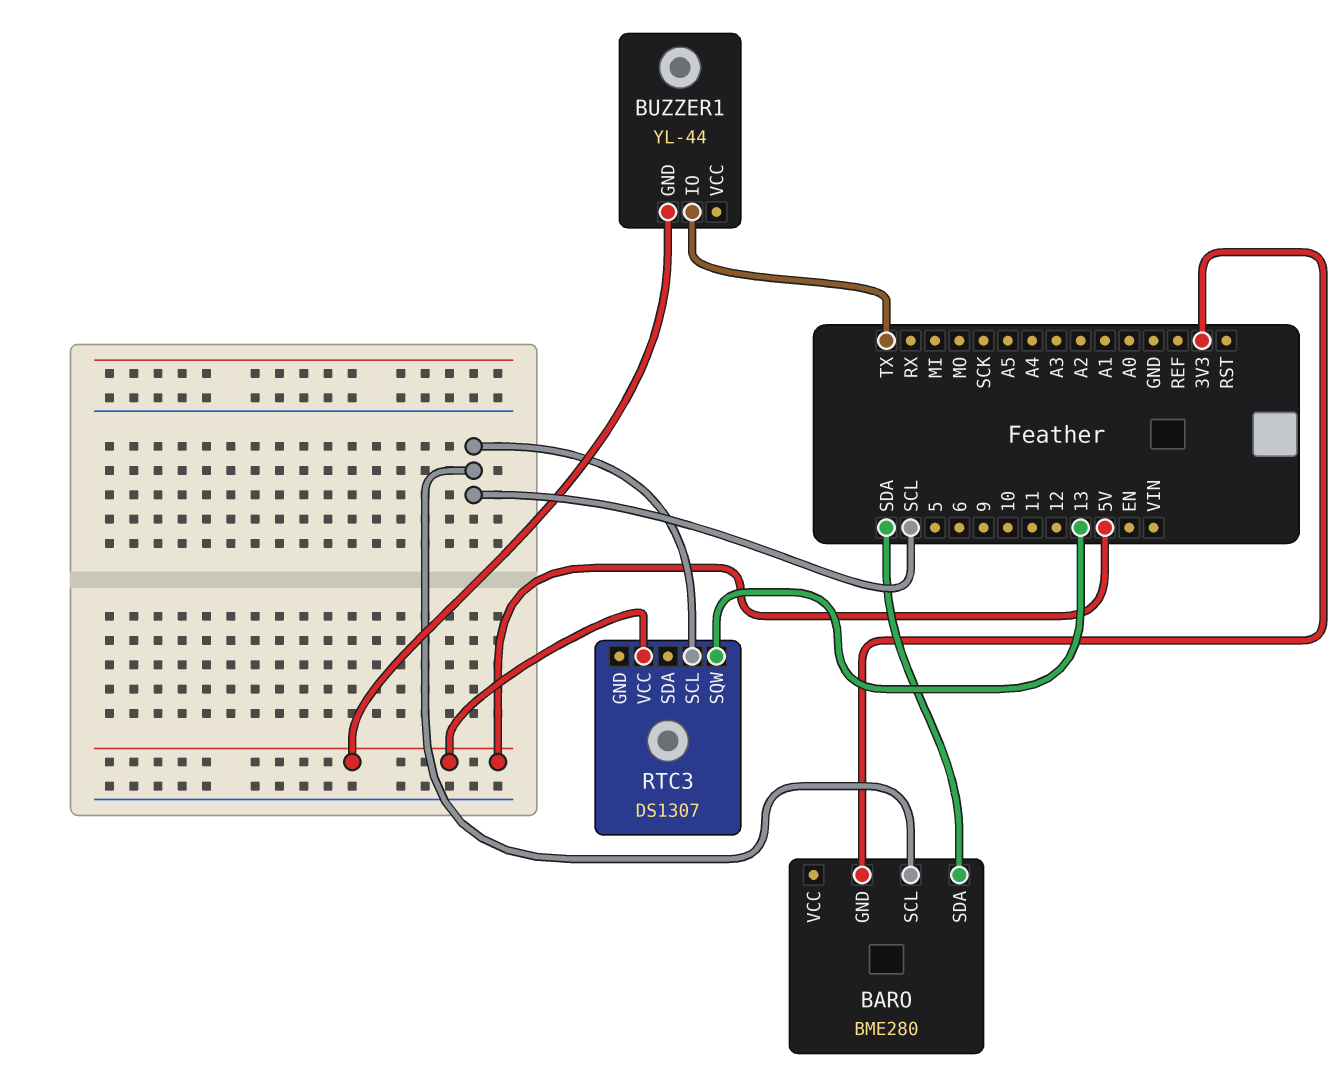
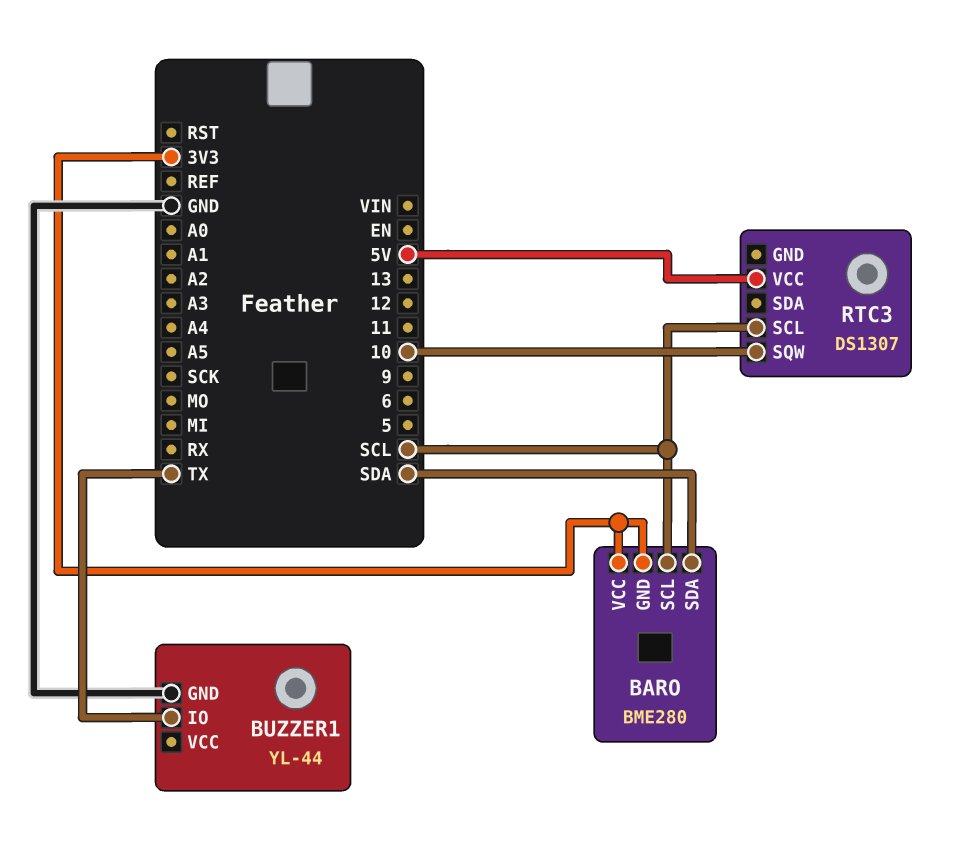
BARO pin VCC: none -> 3V3
BUZZER1 pin GND: 5V -> GND
RTC3 pin SQW: 13 -> 10

